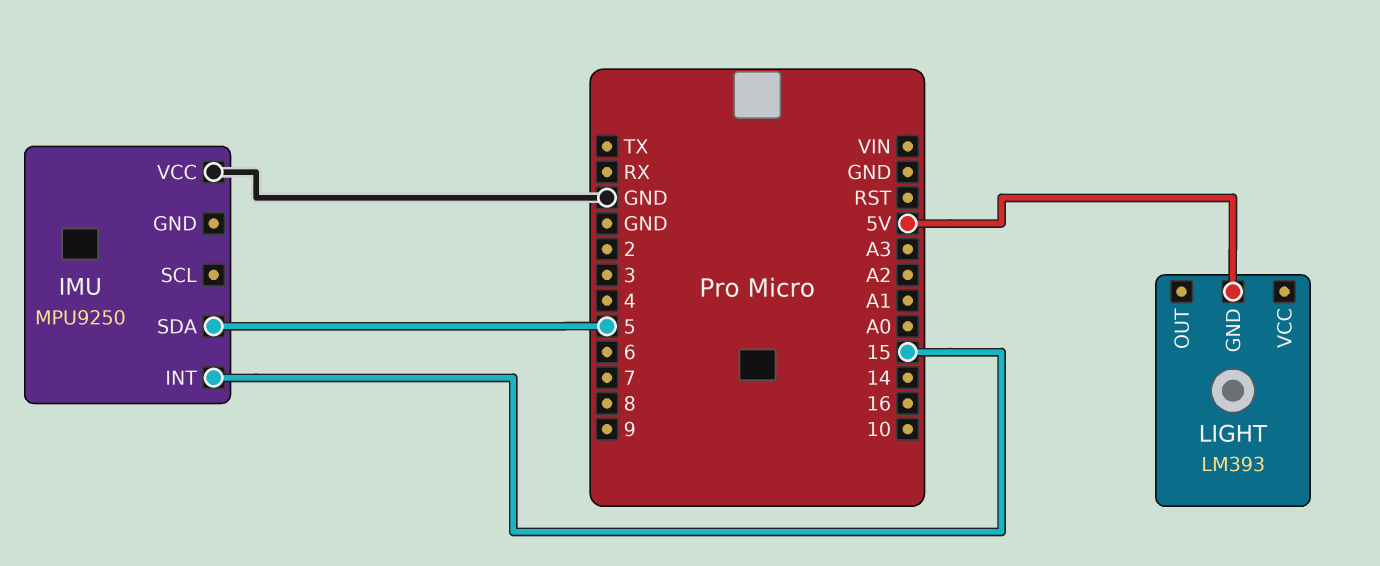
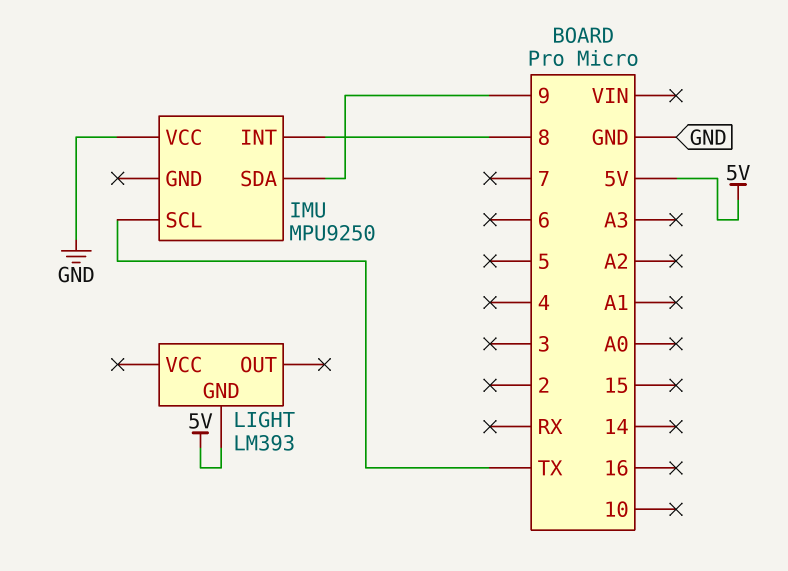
IMU pin INT: 15 -> 8
IMU pin SCL: none -> TX
IMU pin SDA: 5 -> 9

